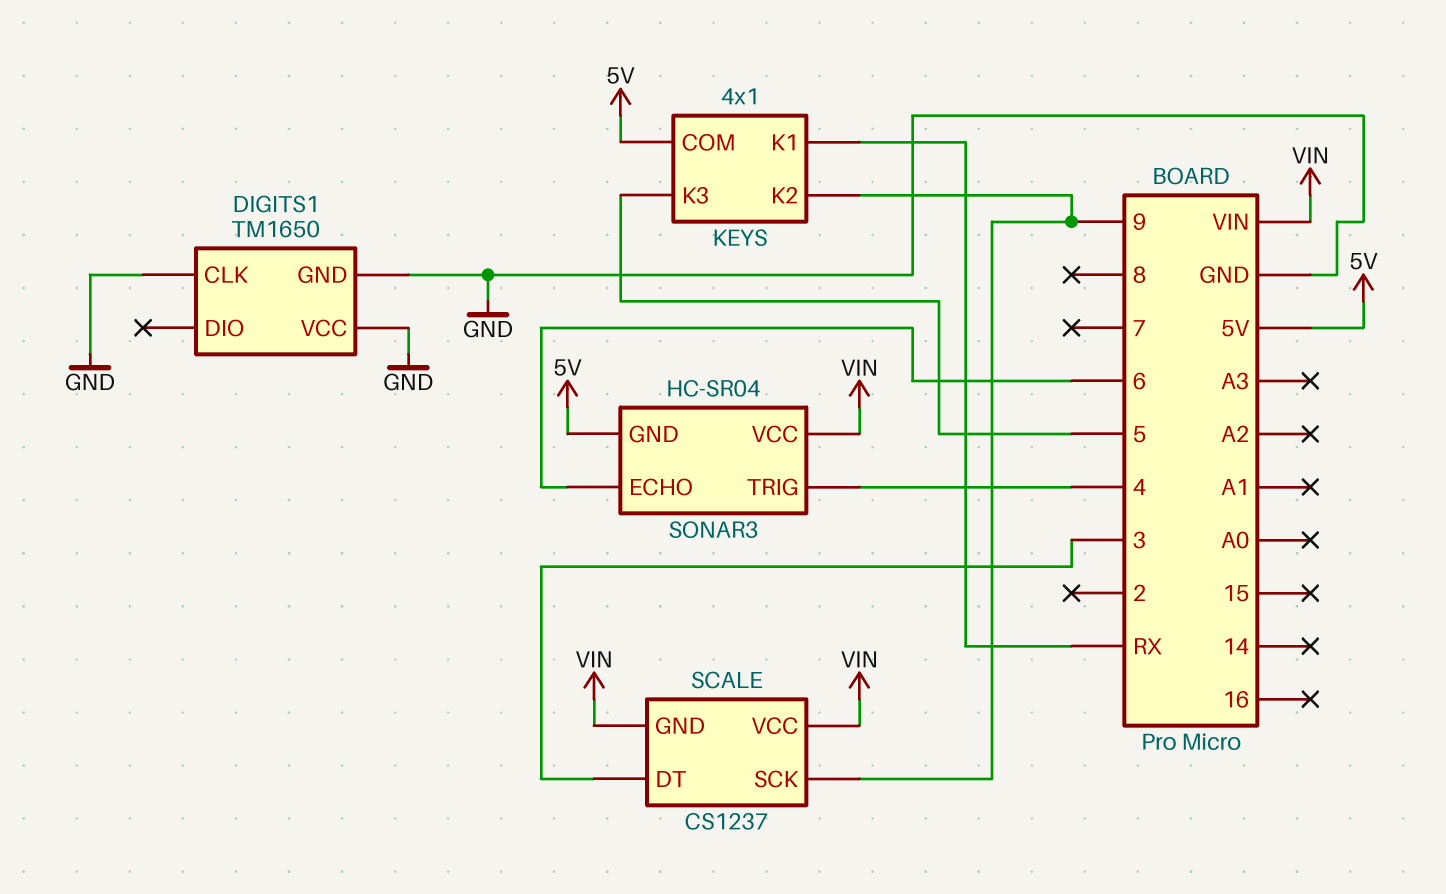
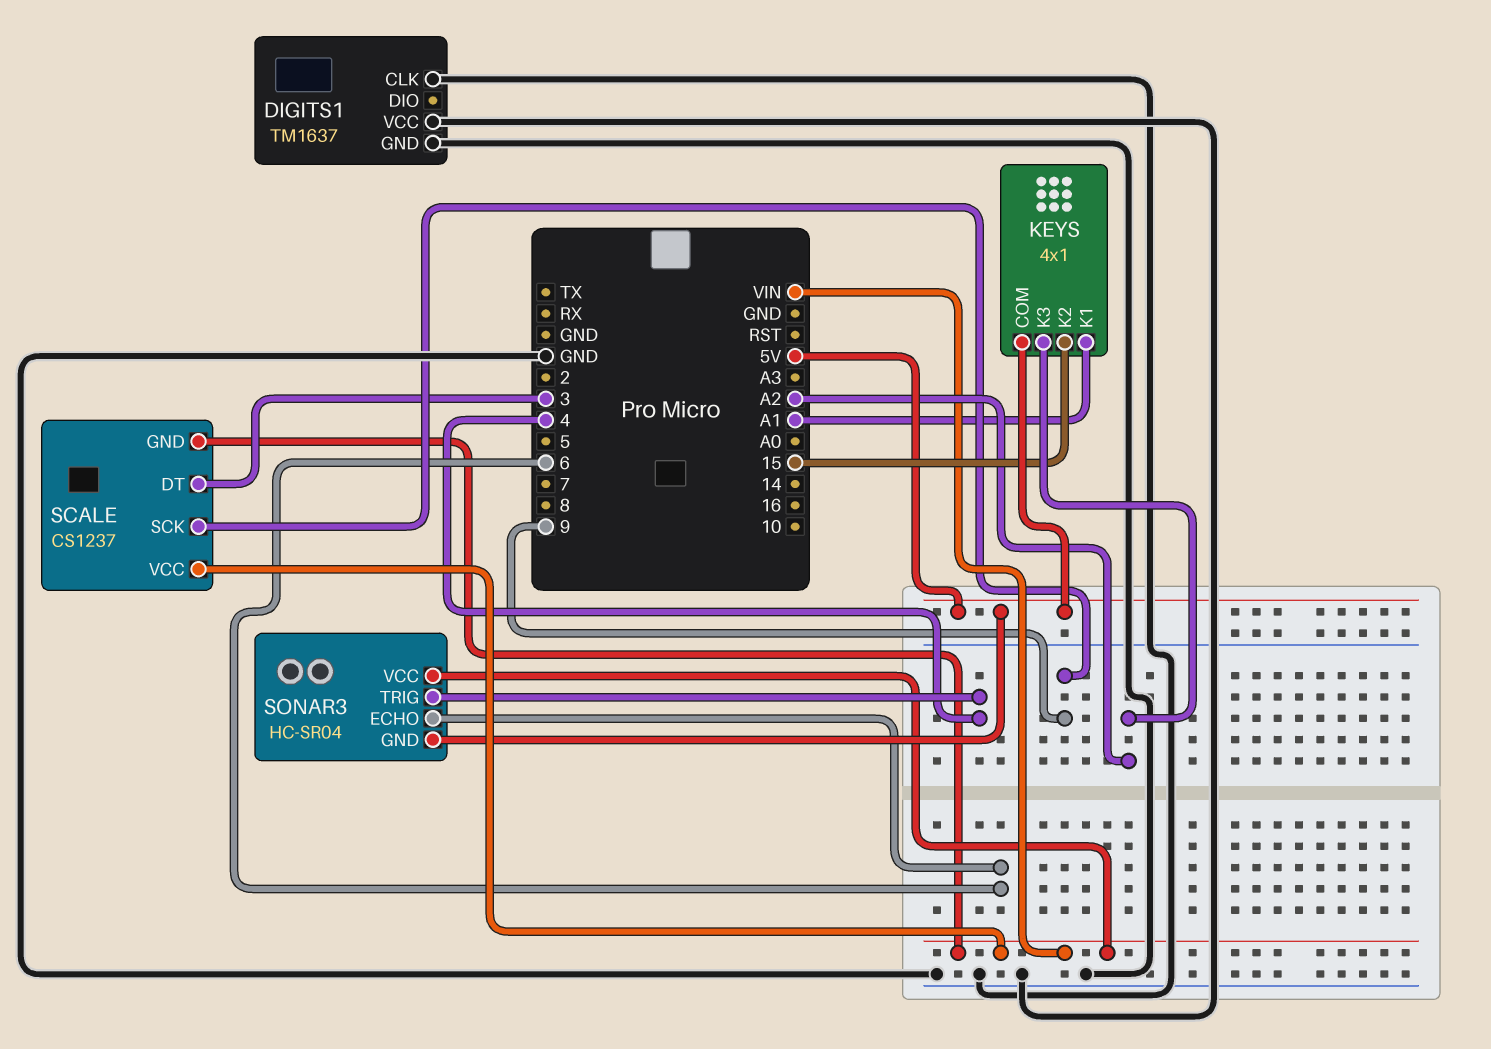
DIGITS1: TM1650 -> TM1637
KEYS pin K1: RX -> A1
KEYS pin K2: 9 -> 15
KEYS pin K3: 5 -> A2

